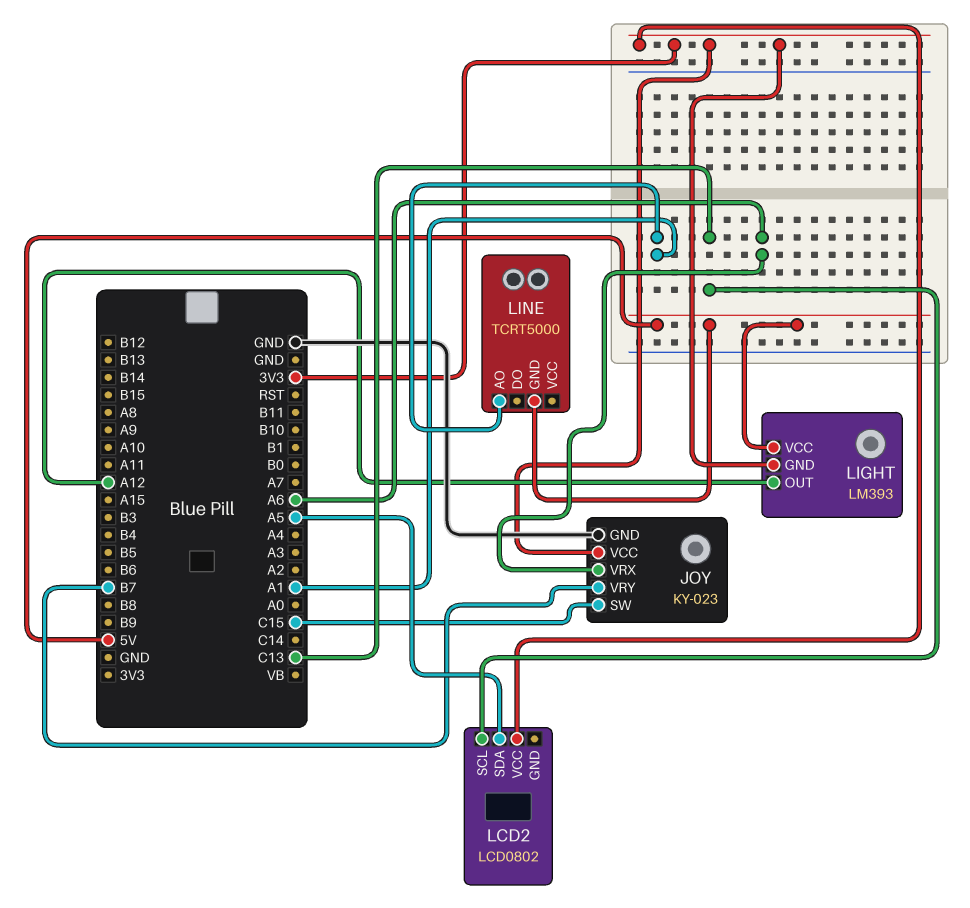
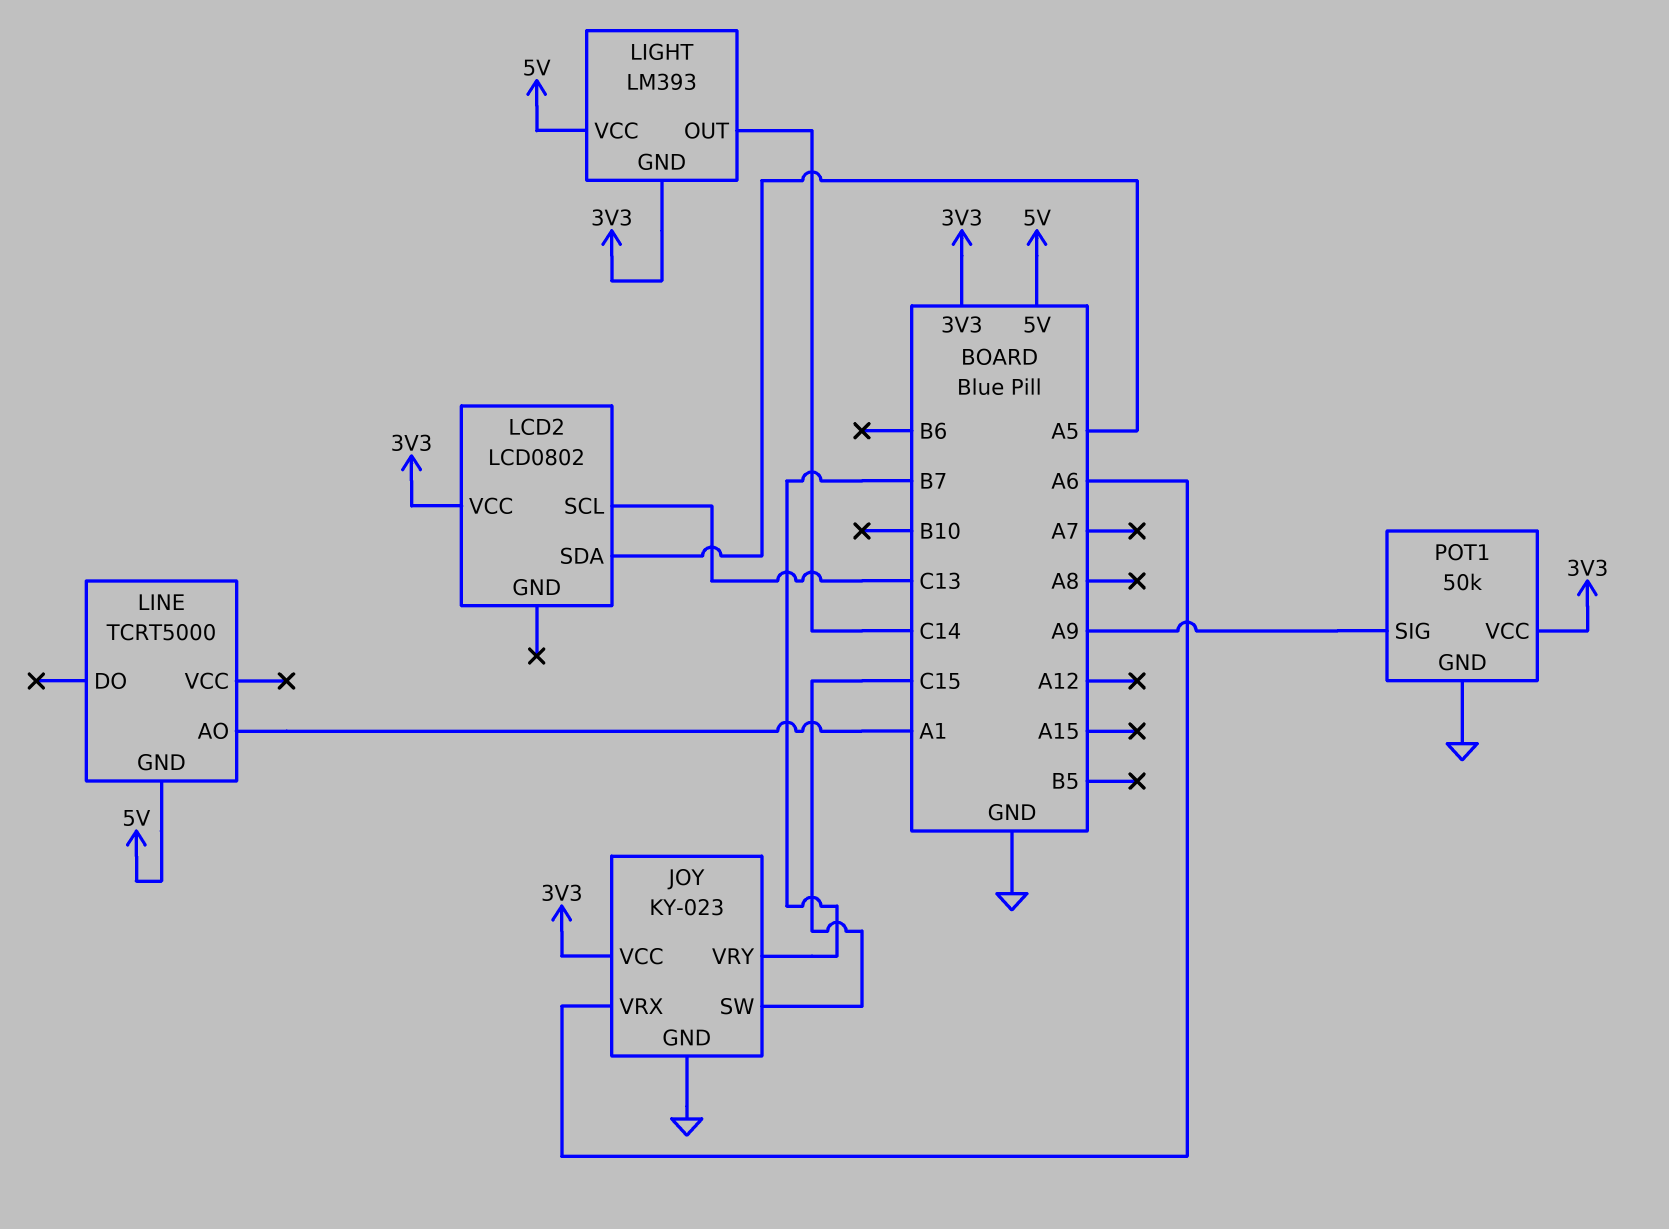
LIGHT pin OUT: A12 -> C14
POT1: none -> 50k
POT1 pin GND: none -> GND
POT1 pin SIG: none -> A9
POT1 pin VCC: none -> 3V3

